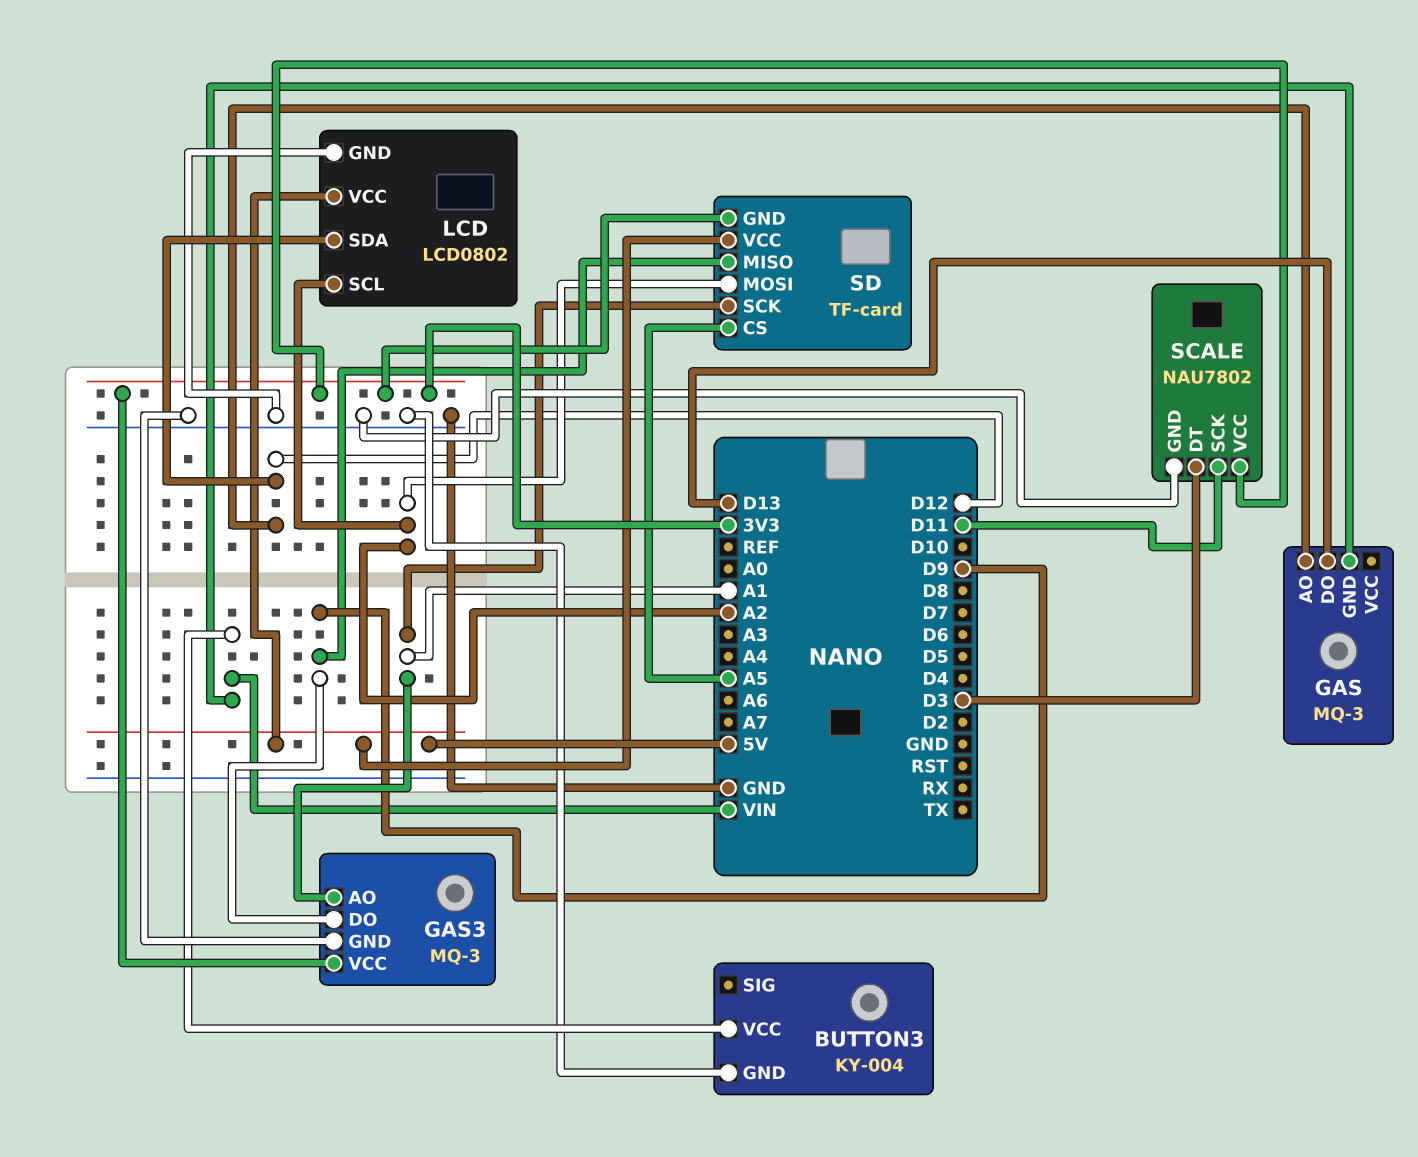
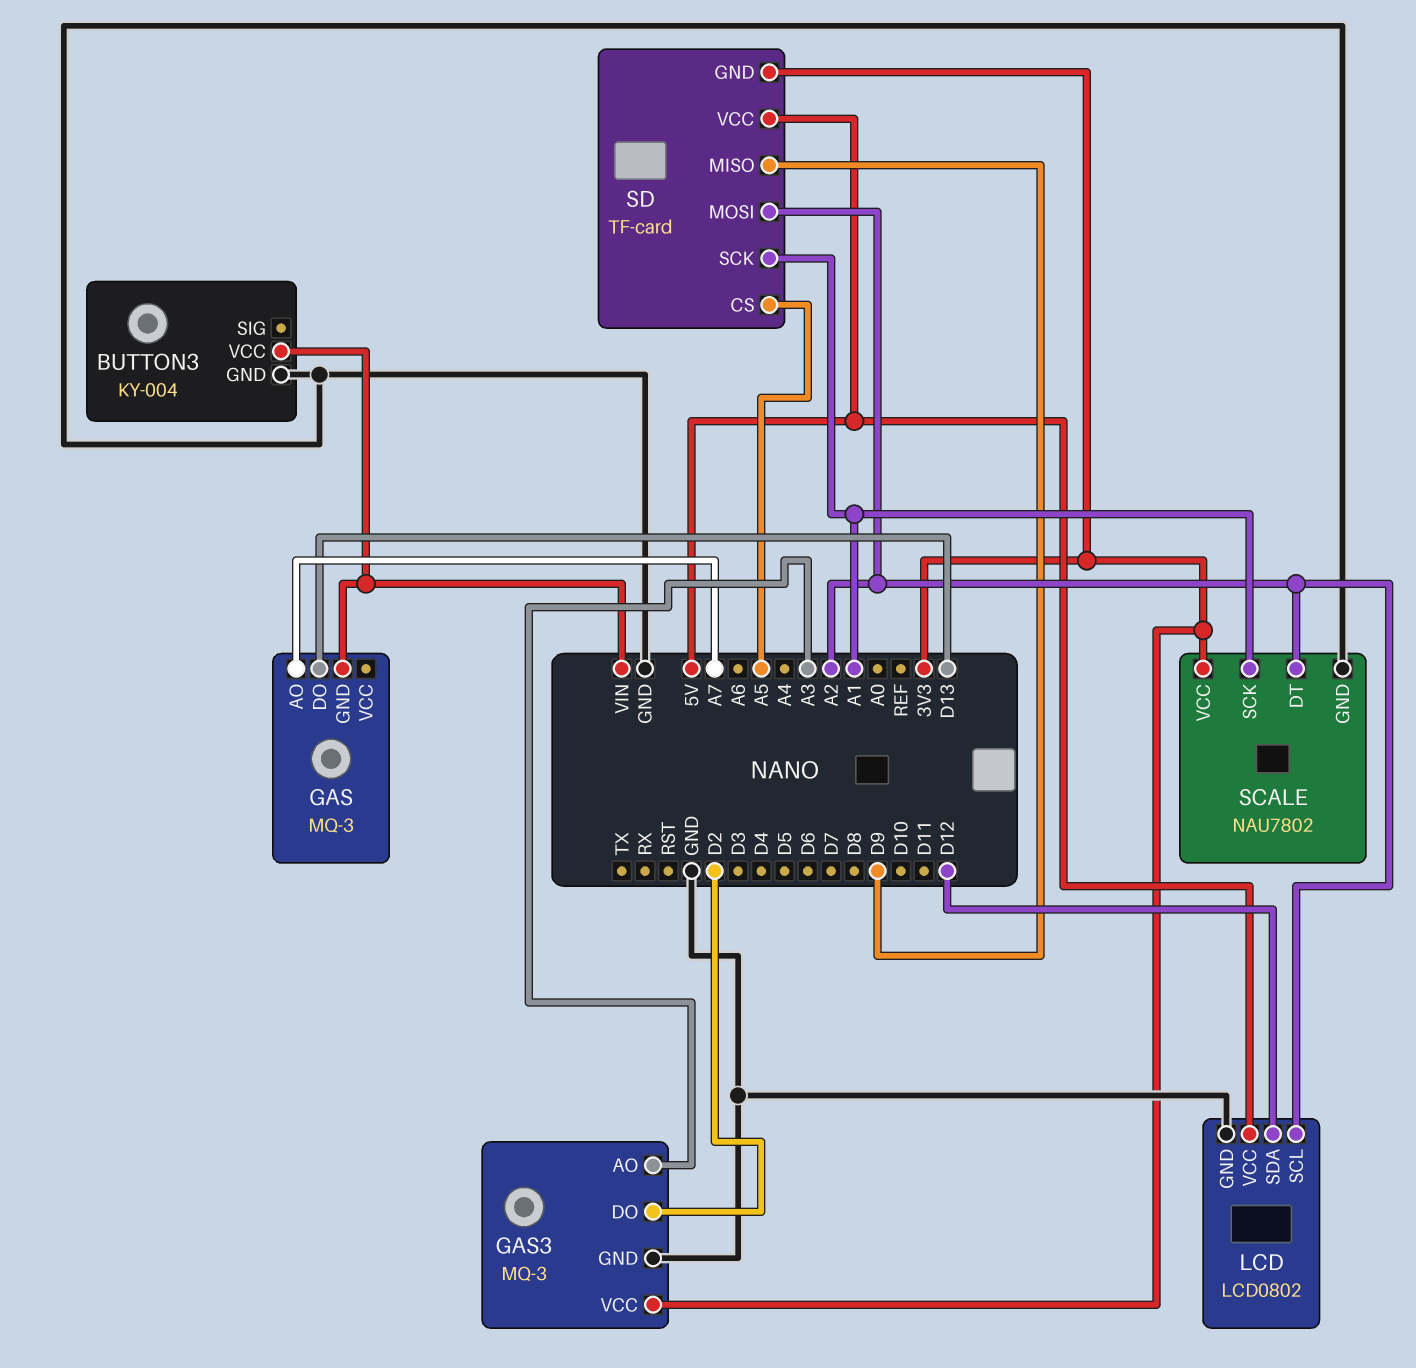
GAS pin AO: D12 -> A7
GAS3 pin AO: A1 -> A3
GAS3 pin DO: D9 -> D2
SCALE pin DT: D3 -> A2
SCALE pin SCK: D11 -> A1

